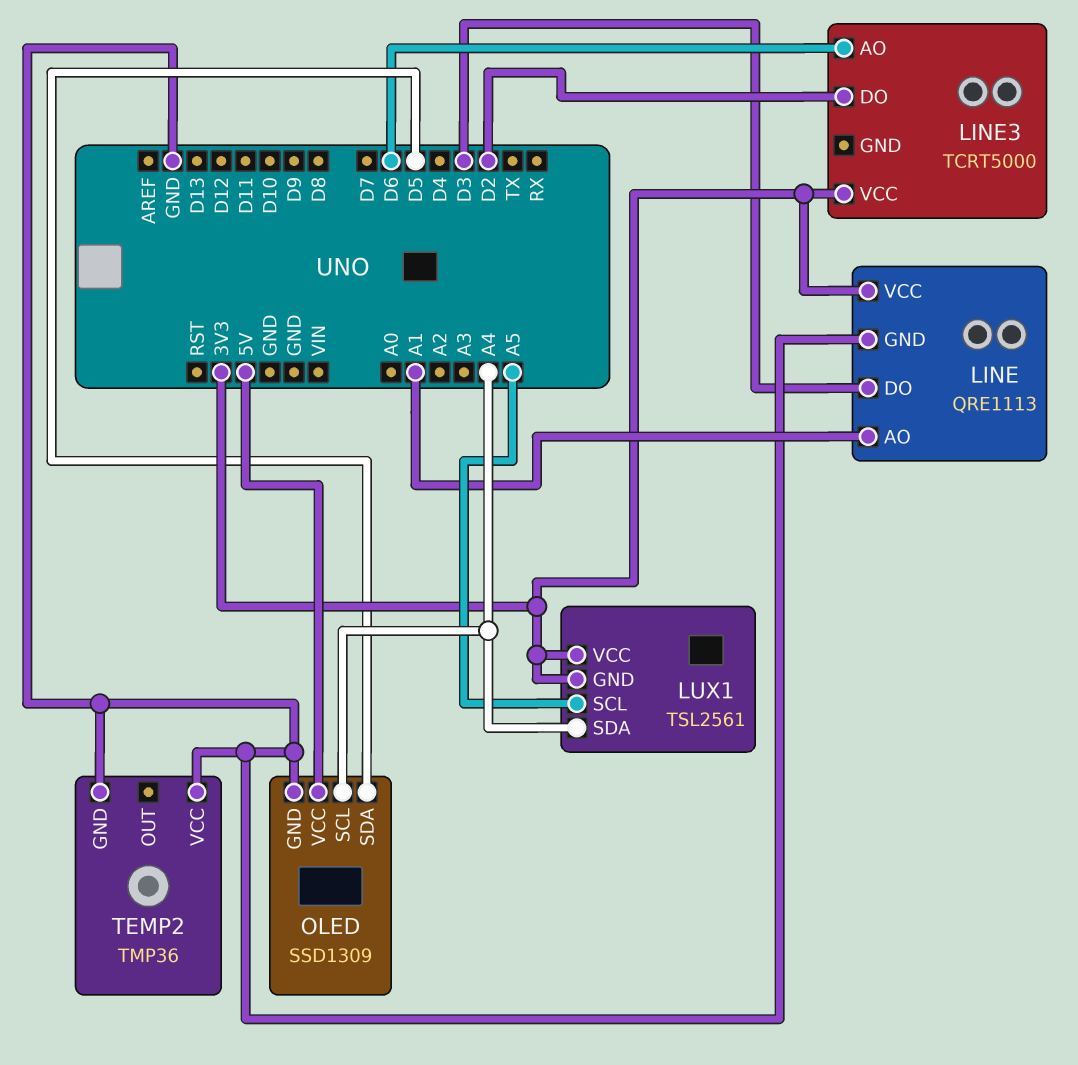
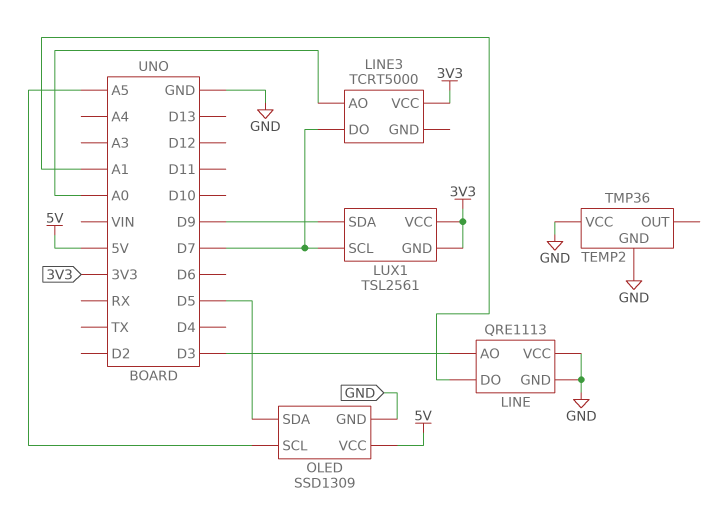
LINE pin AO: A1 -> D3
LINE pin DO: D3 -> A1
LINE pin VCC: 3V3 -> GND
LINE3 pin AO: D6 -> A0
LINE3 pin DO: D2 -> D7
LUX1 pin SCL: A5 -> D7
LUX1 pin SDA: A4 -> D9
OLED pin SCL: A4 -> A5

